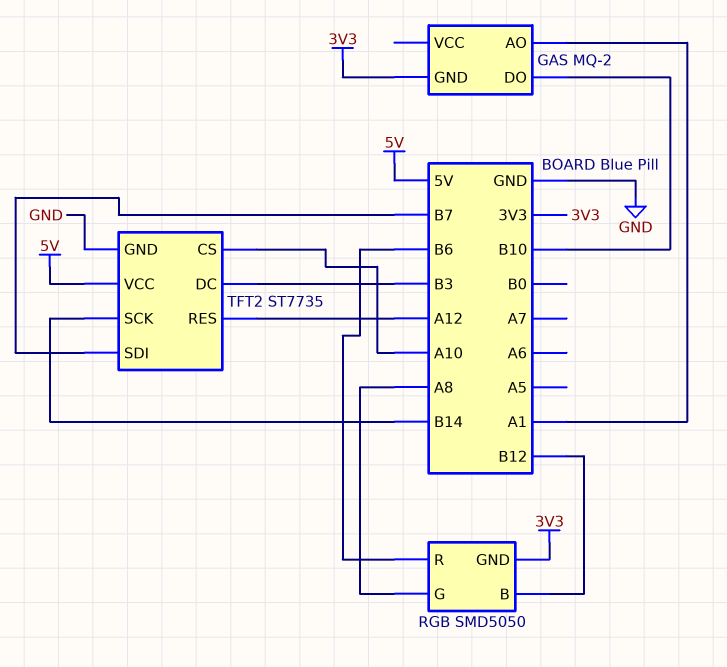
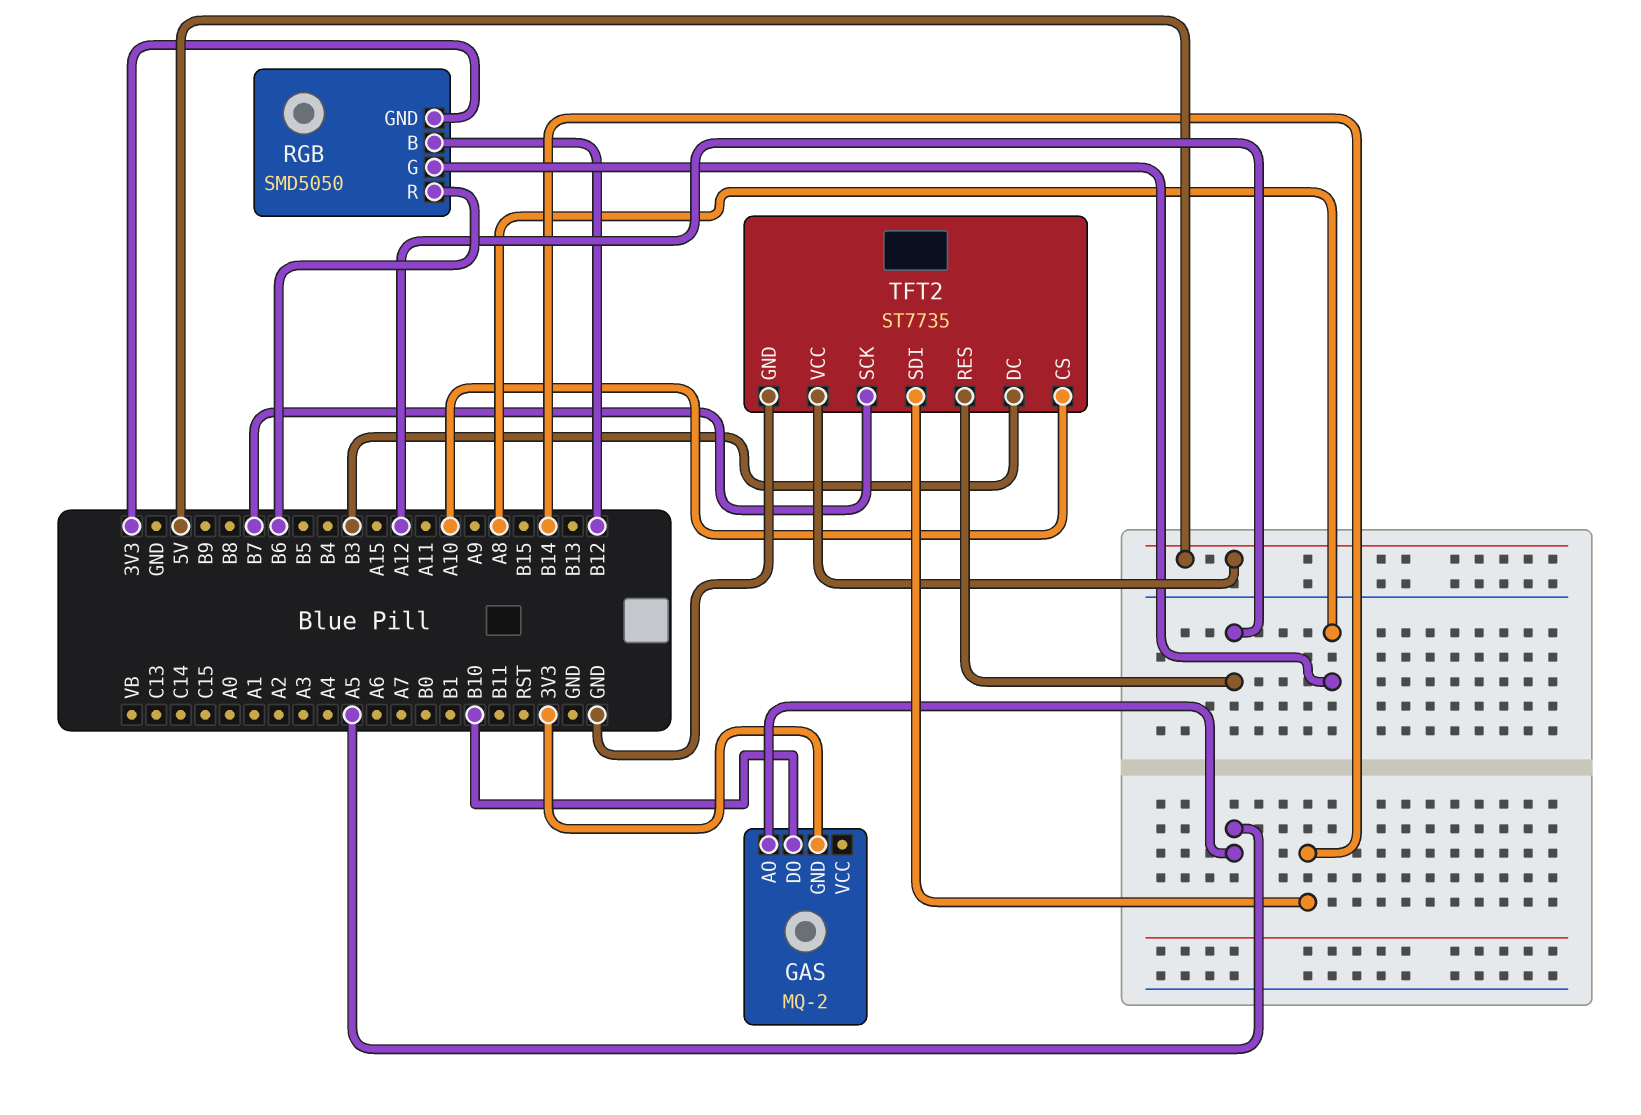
GAS pin AO: A1 -> A5
TFT2 pin SCK: B14 -> B7
TFT2 pin SDI: B7 -> B14

